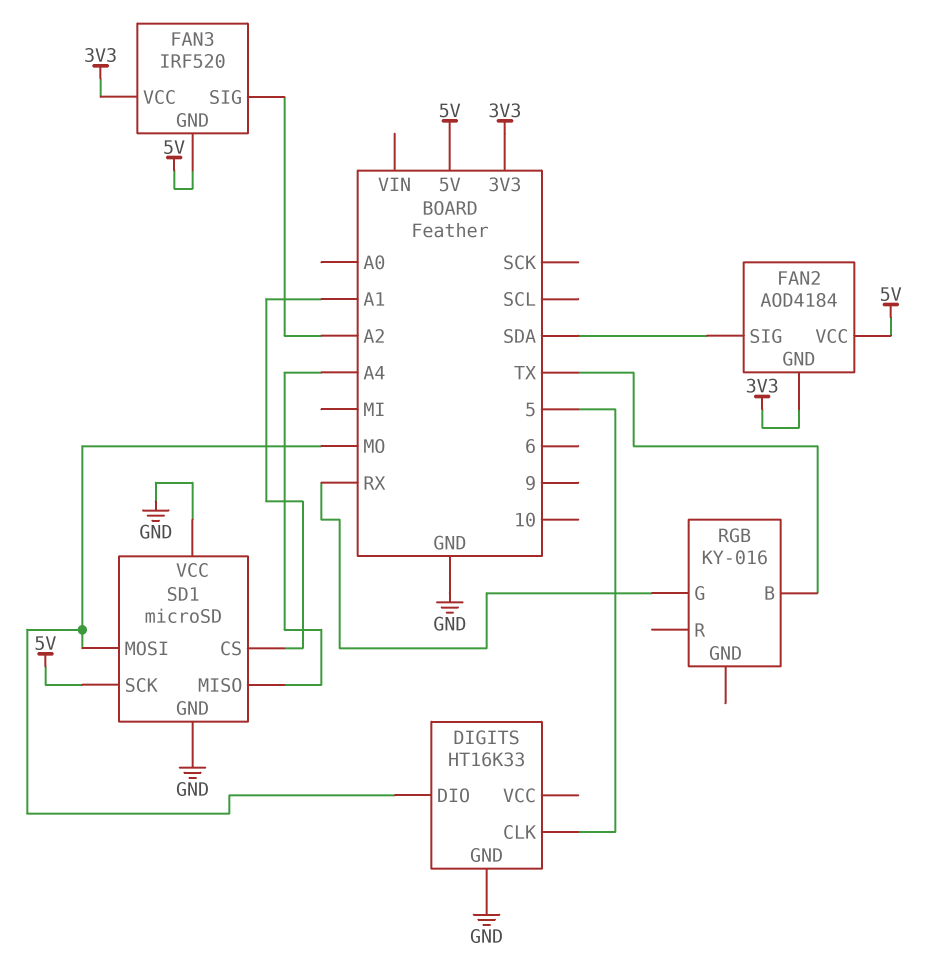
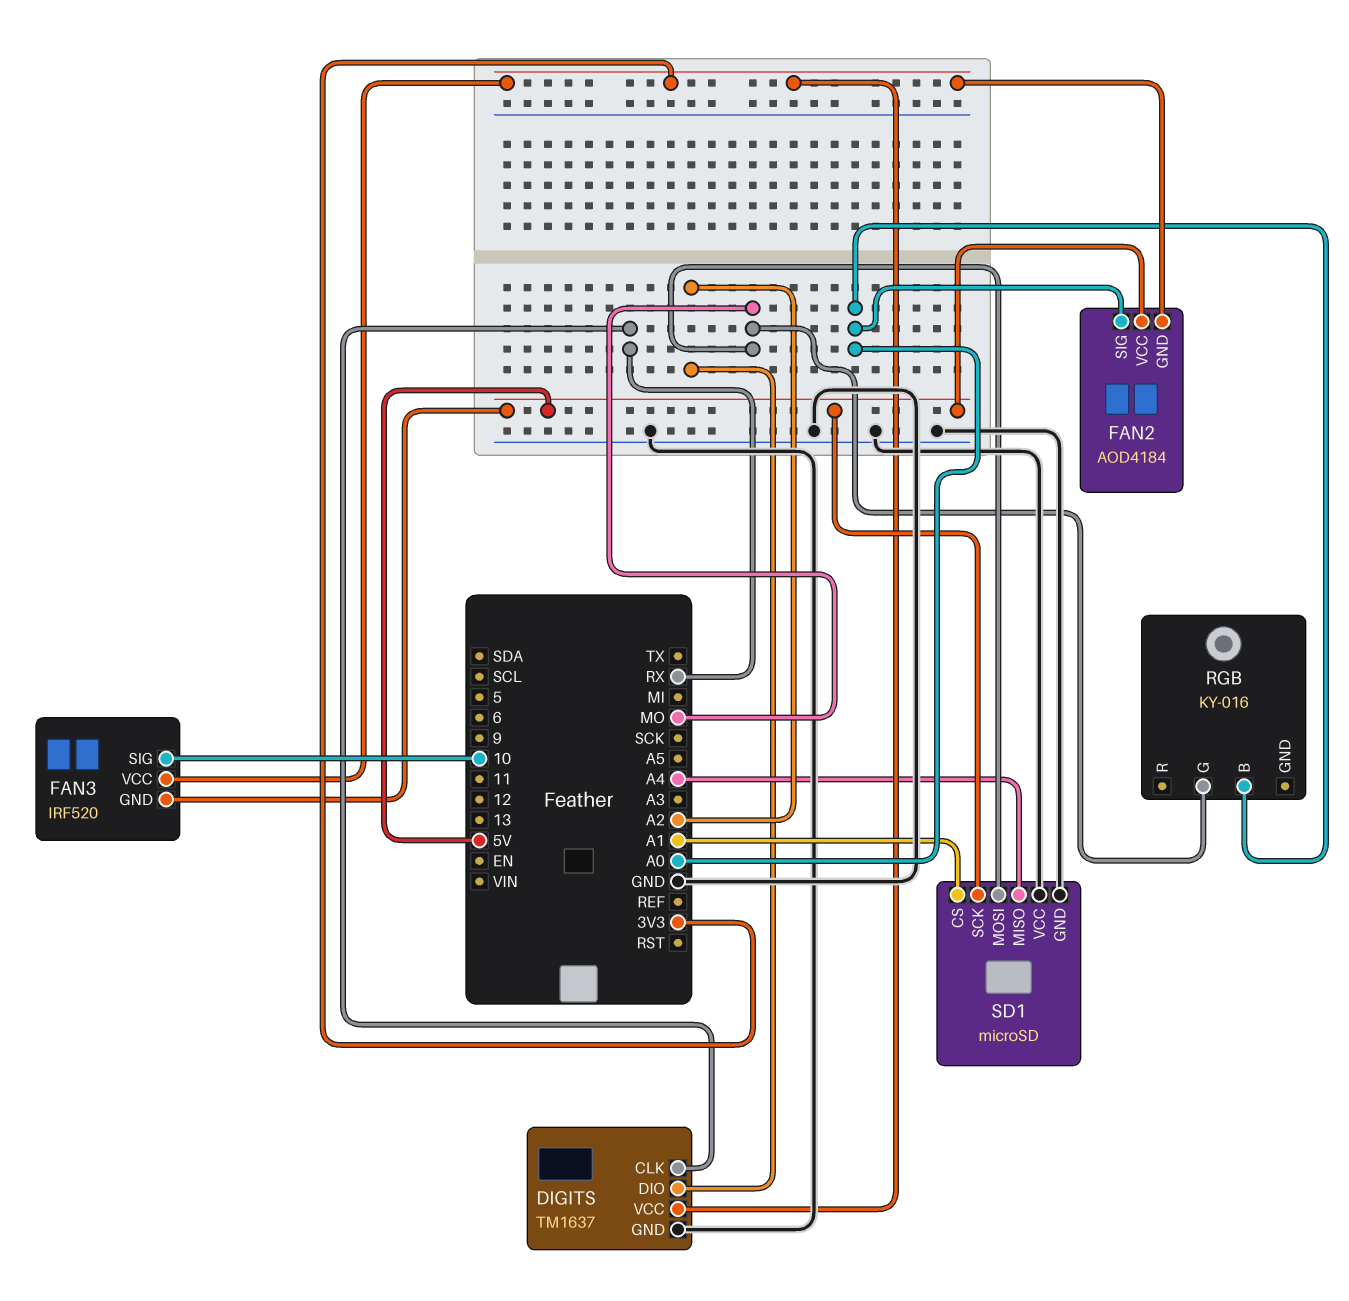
DIGITS: HT16K33 -> TM1637
DIGITS pin CLK: 5 -> RX
DIGITS pin DIO: MO -> A2
DIGITS pin VCC: none -> 3V3
FAN2 pin SIG: SDA -> A0
FAN3 pin SIG: A2 -> 10
RGB pin B: TX -> A0
RGB pin G: RX -> MO

